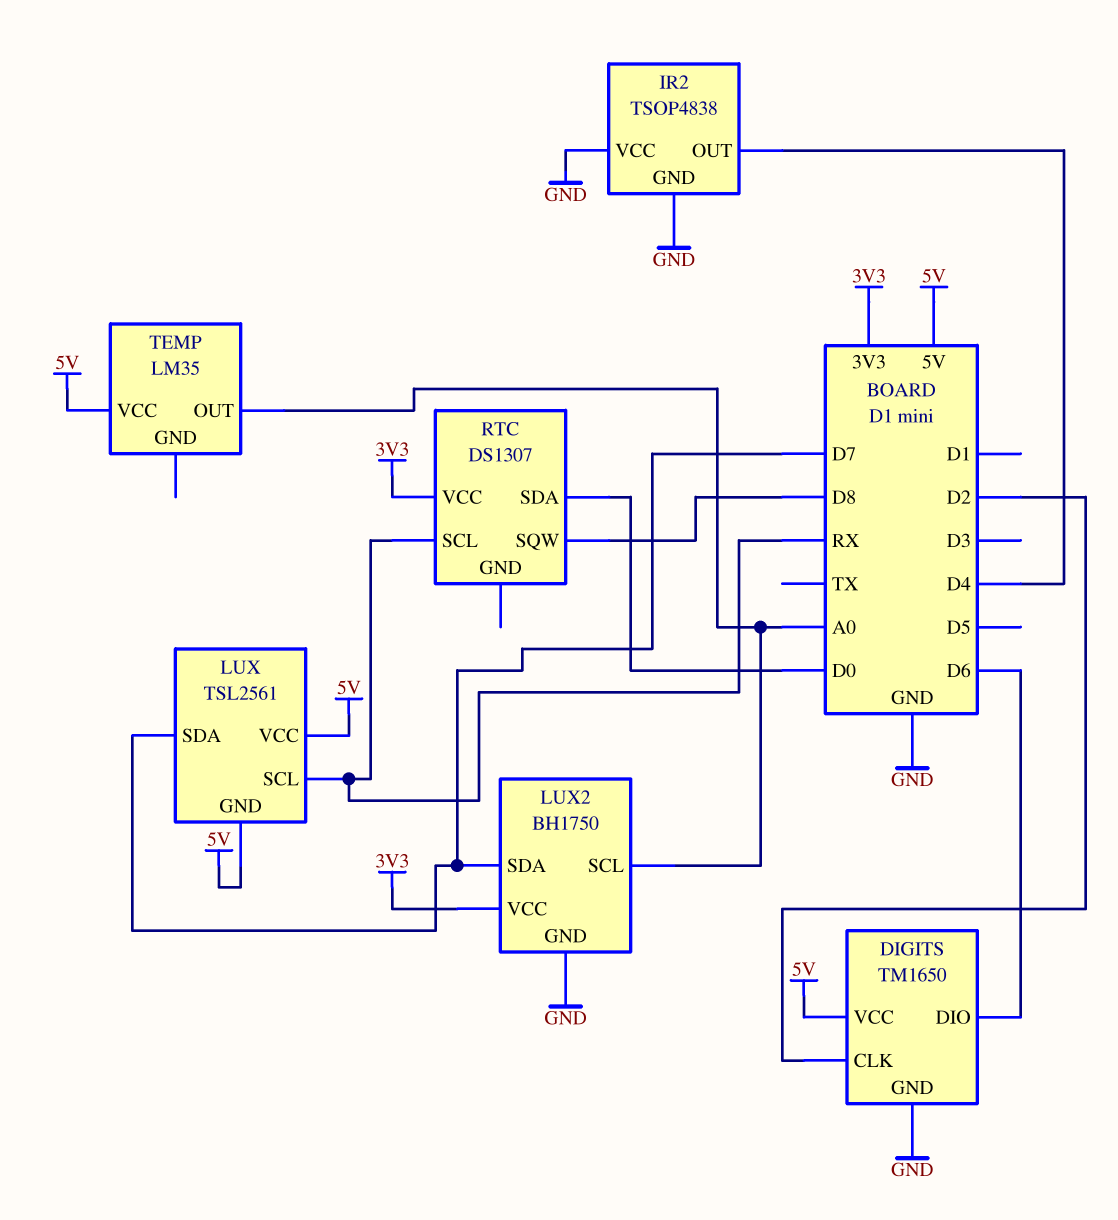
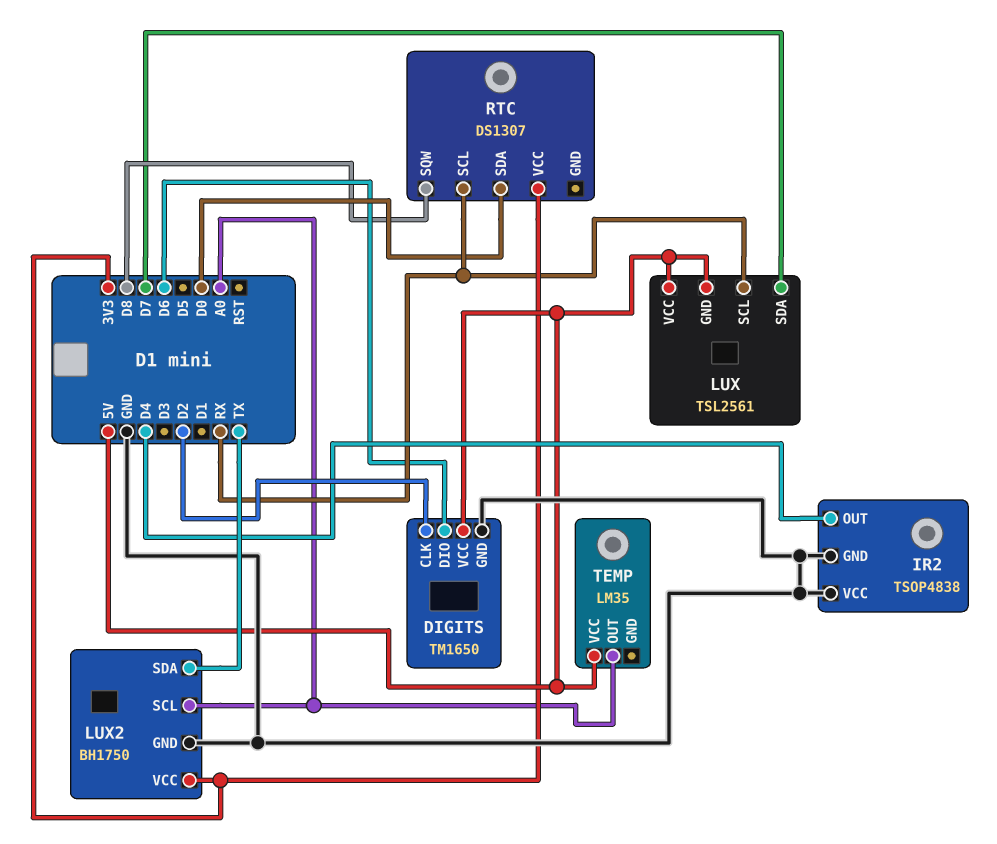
LUX2 pin SDA: D7 -> TX

